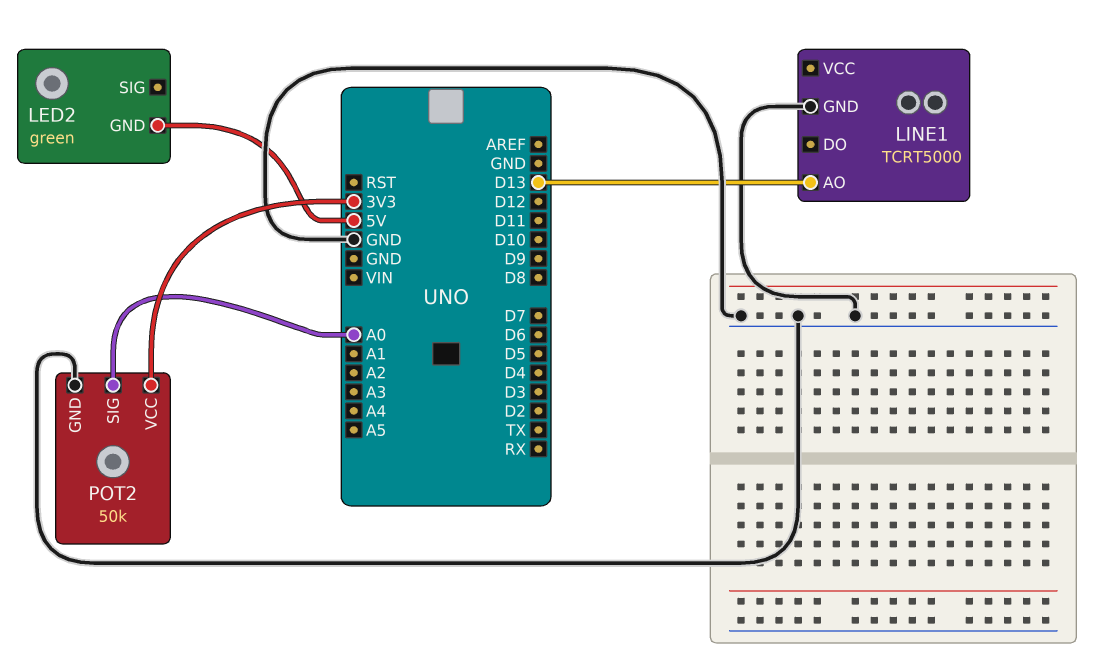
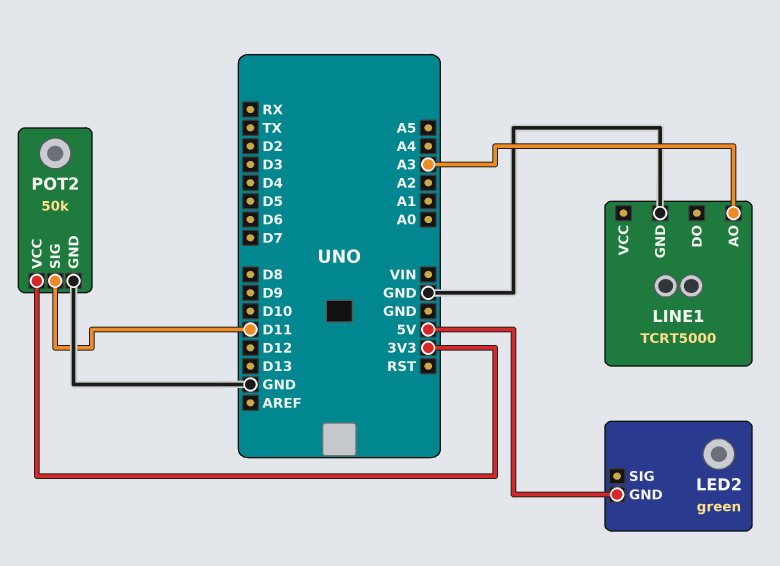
LINE1 pin AO: D13 -> A3
POT2 pin SIG: A0 -> D11

